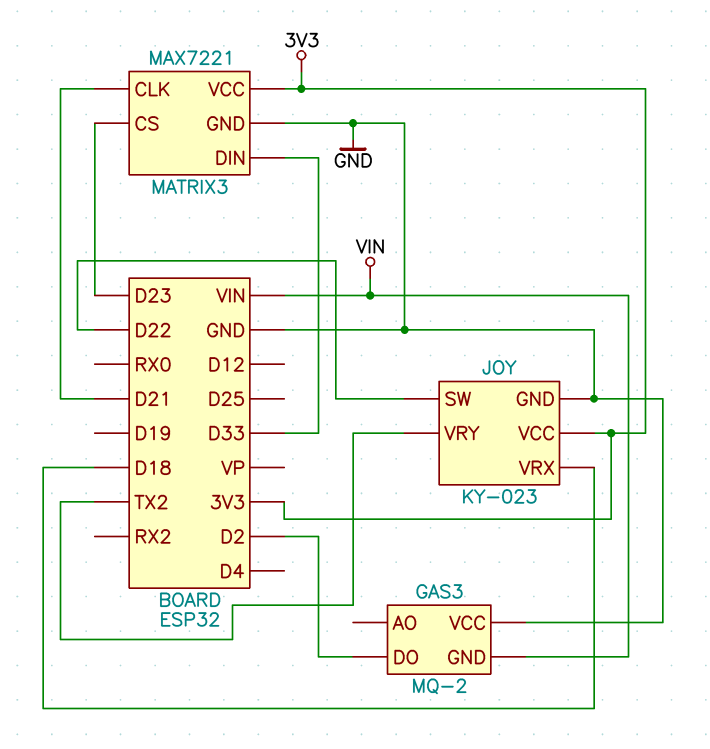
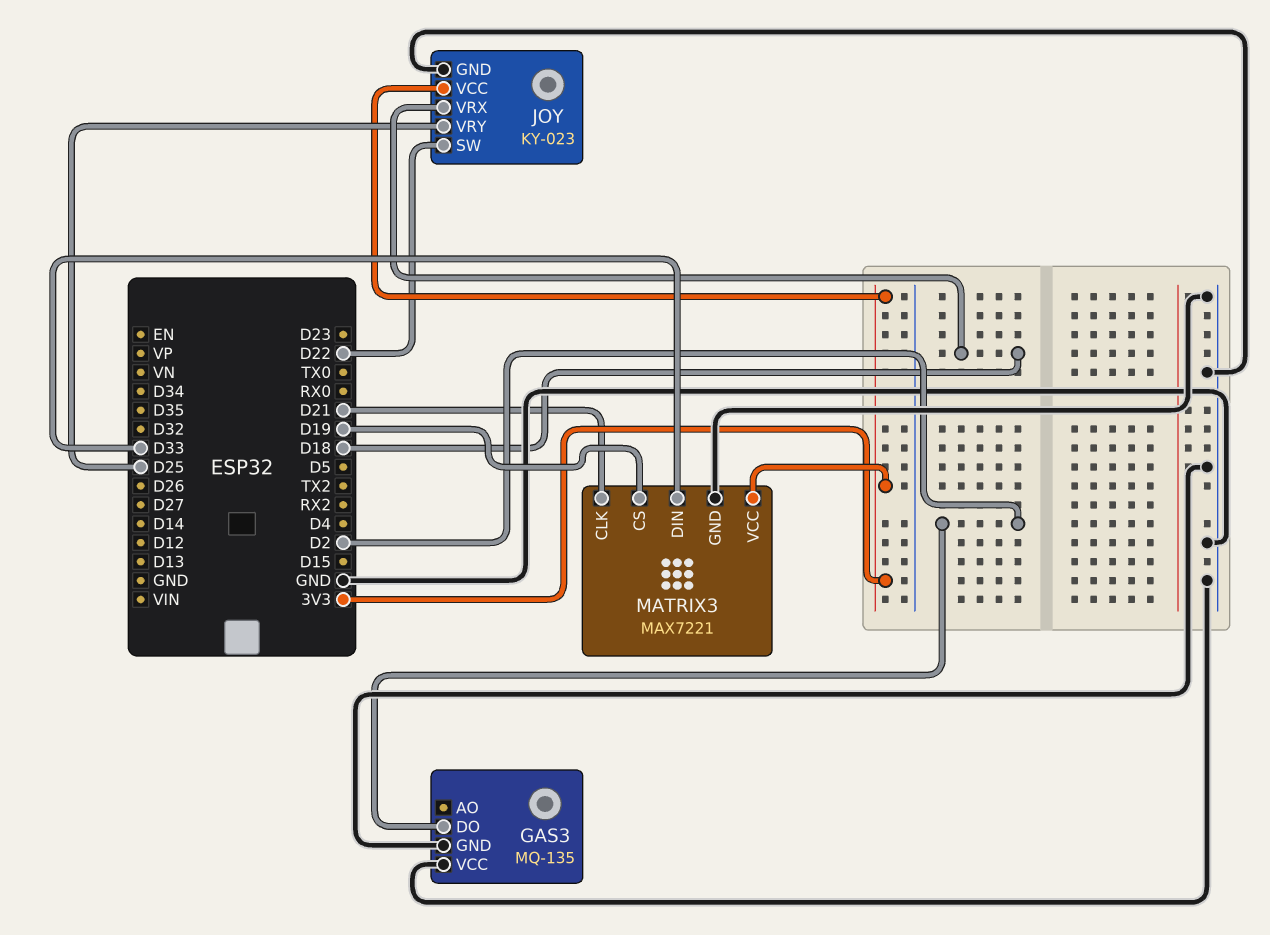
GAS3: MQ-2 -> MQ-135
GAS3 pin GND: VIN -> GND
JOY pin VRY: TX2 -> D25
MATRIX3 pin CS: D23 -> D19

